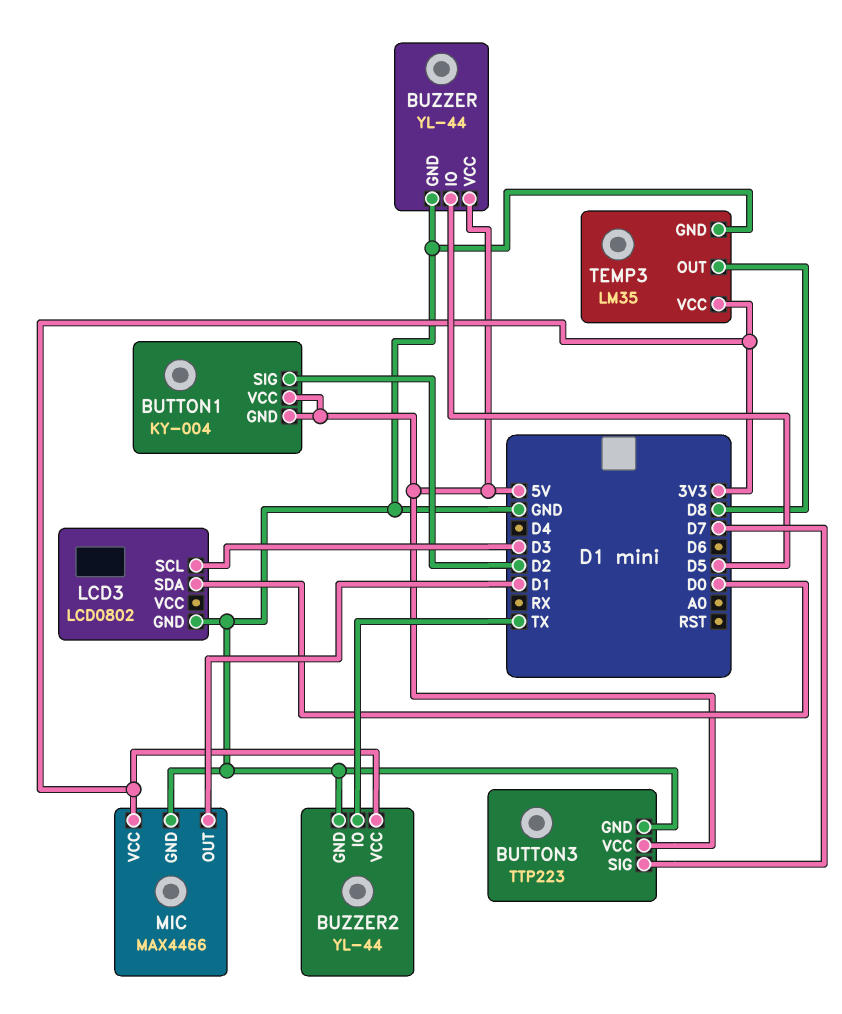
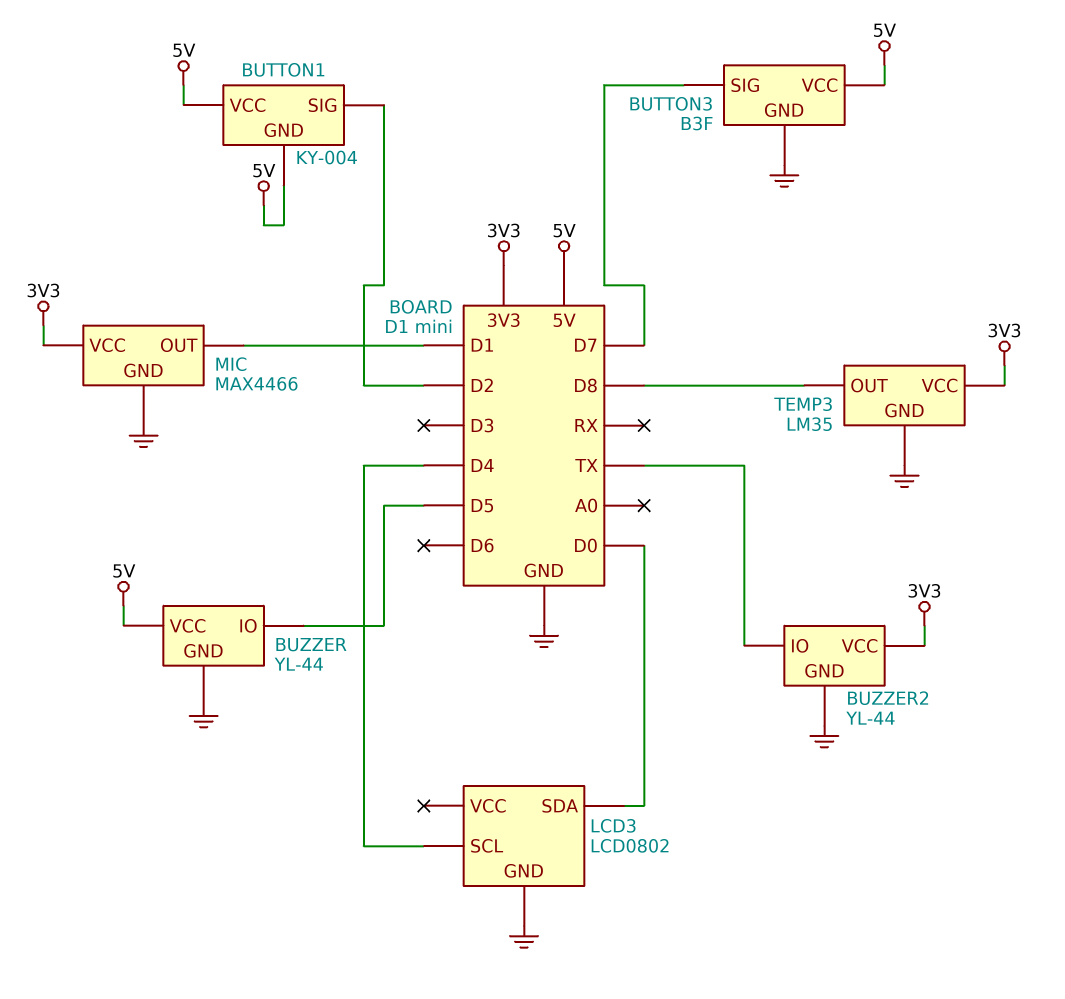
BUTTON3: TTP223 -> B3F
LCD3 pin SCL: D3 -> D4

